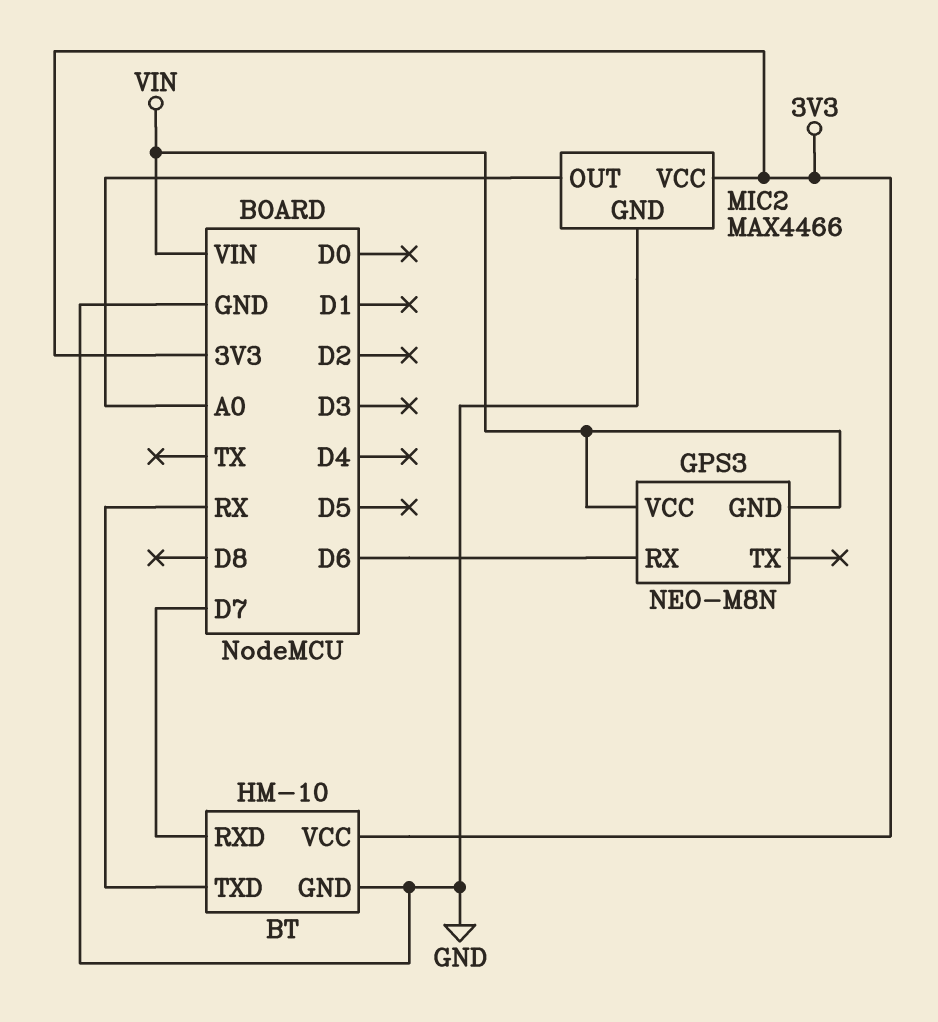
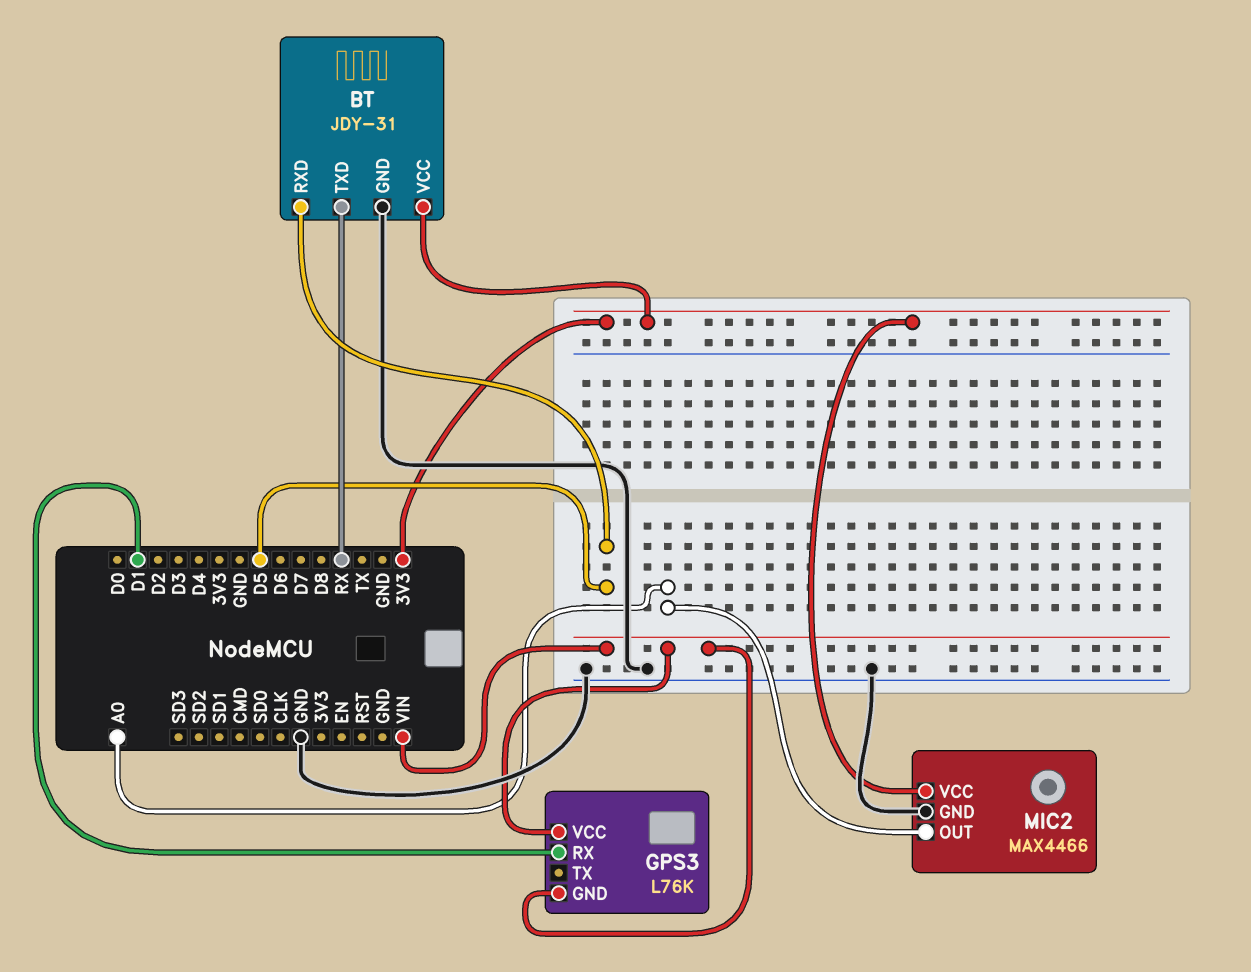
BT: HM-10 -> JDY-31
BT pin RXD: D7 -> D5
GPS3: NEO-M8N -> L76K
GPS3 pin RX: D6 -> D1

